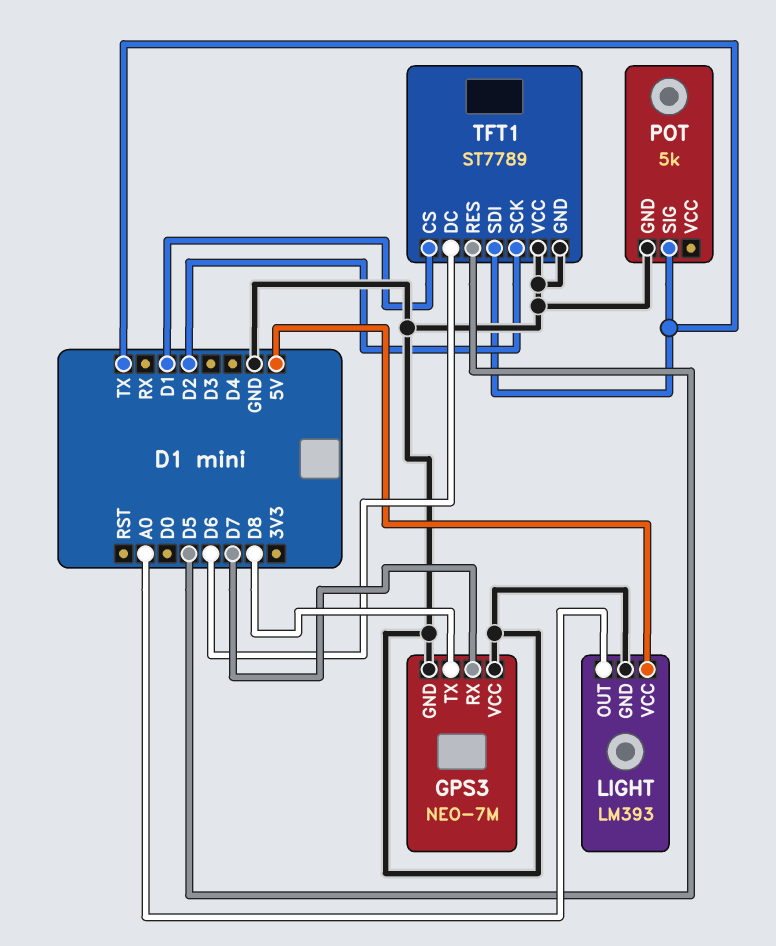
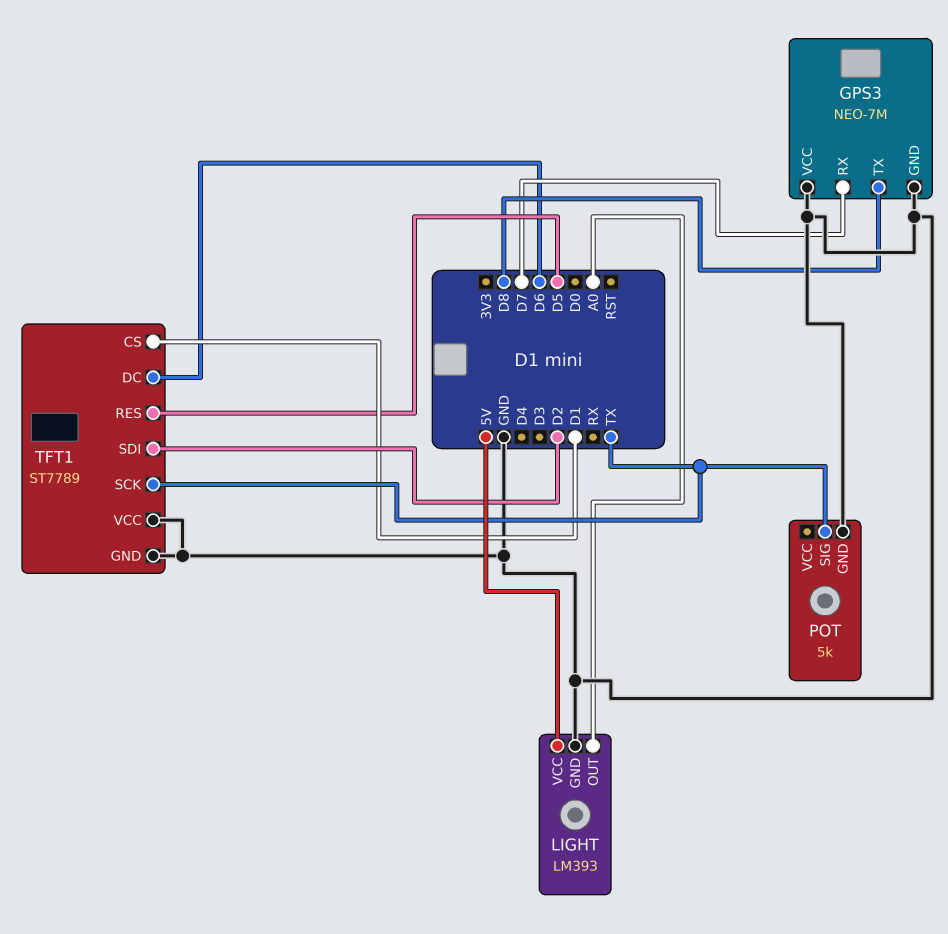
TFT1 pin SCK: D2 -> TX
TFT1 pin SDI: TX -> D2

